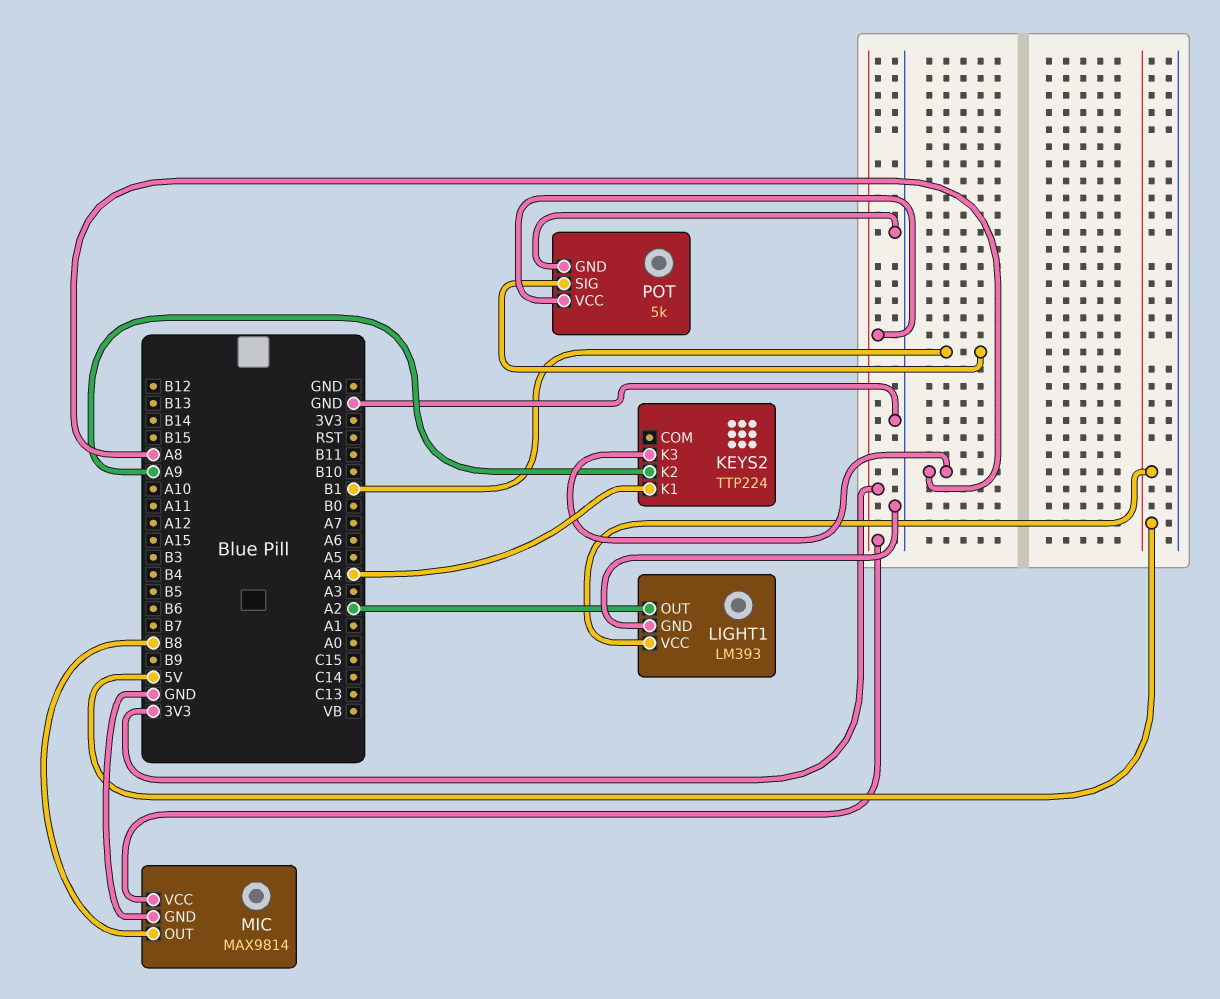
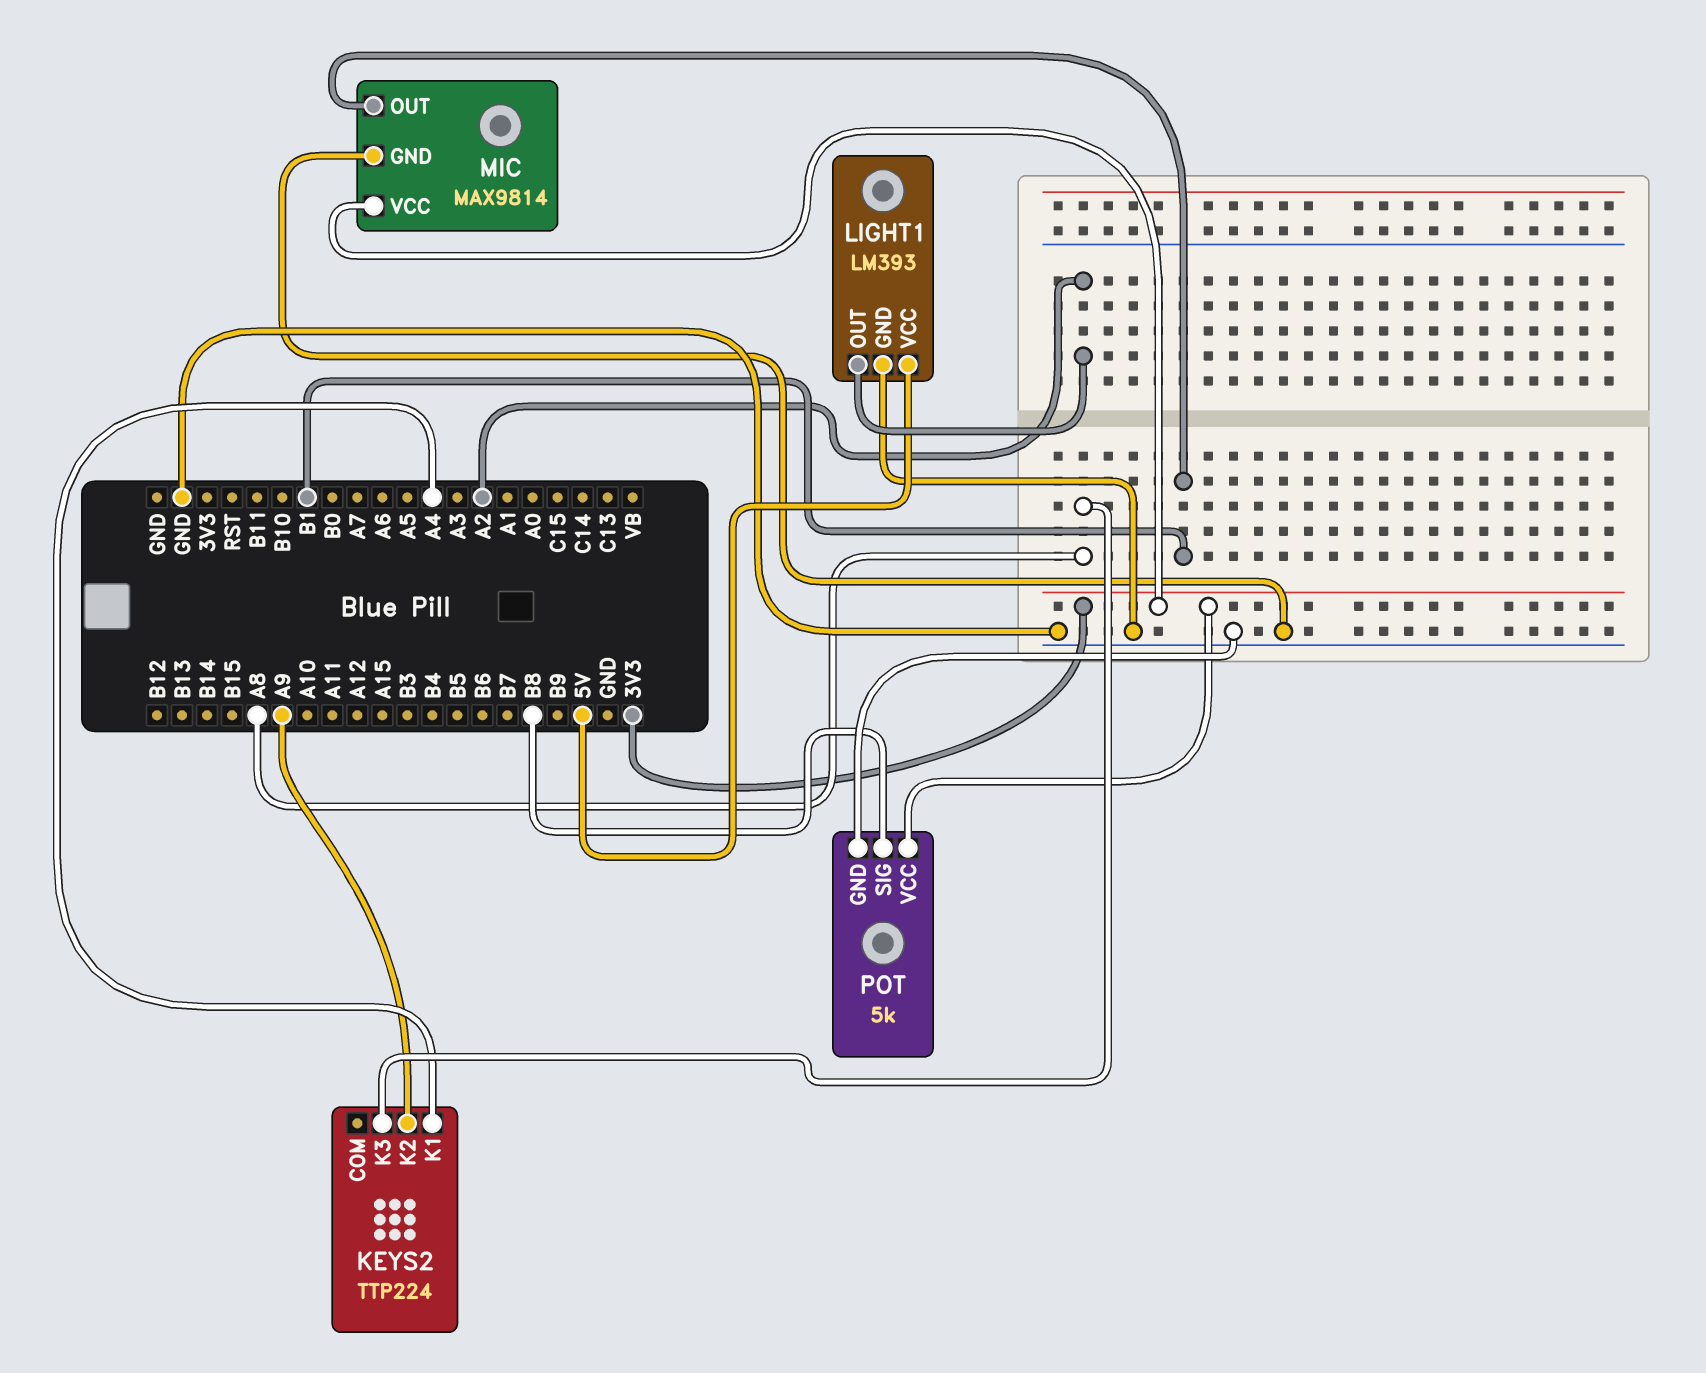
MIC pin OUT: B8 -> B1
POT pin SIG: B1 -> B8

